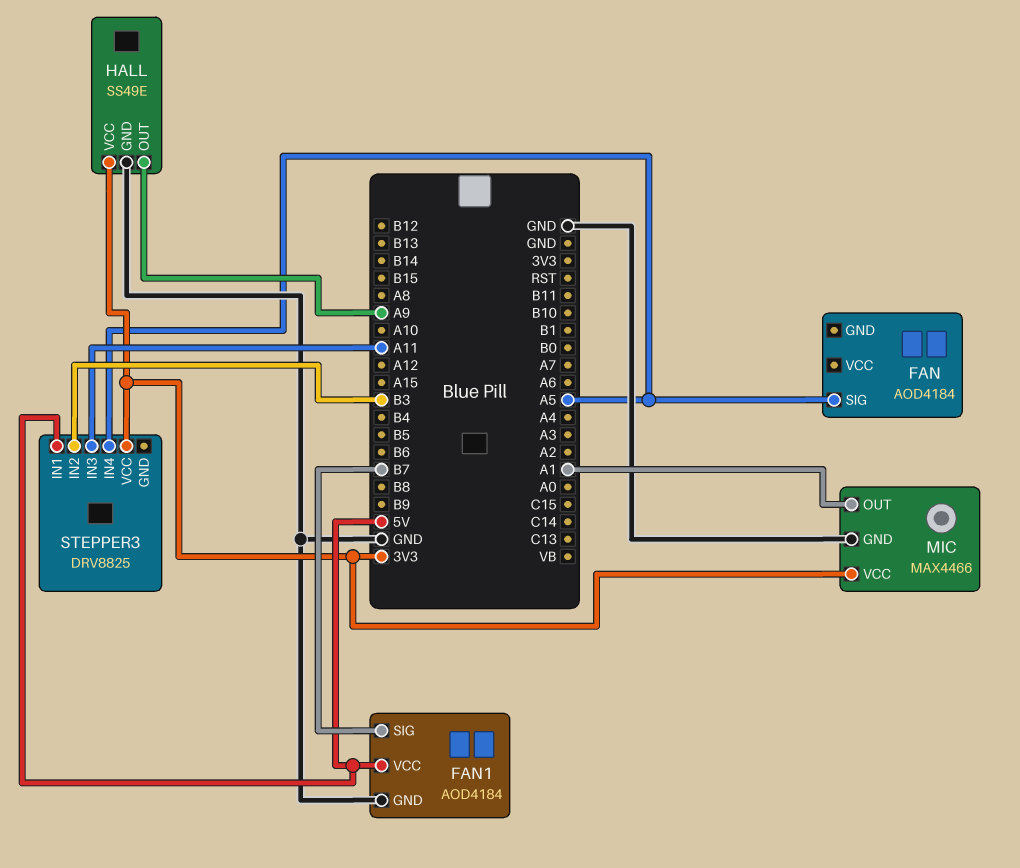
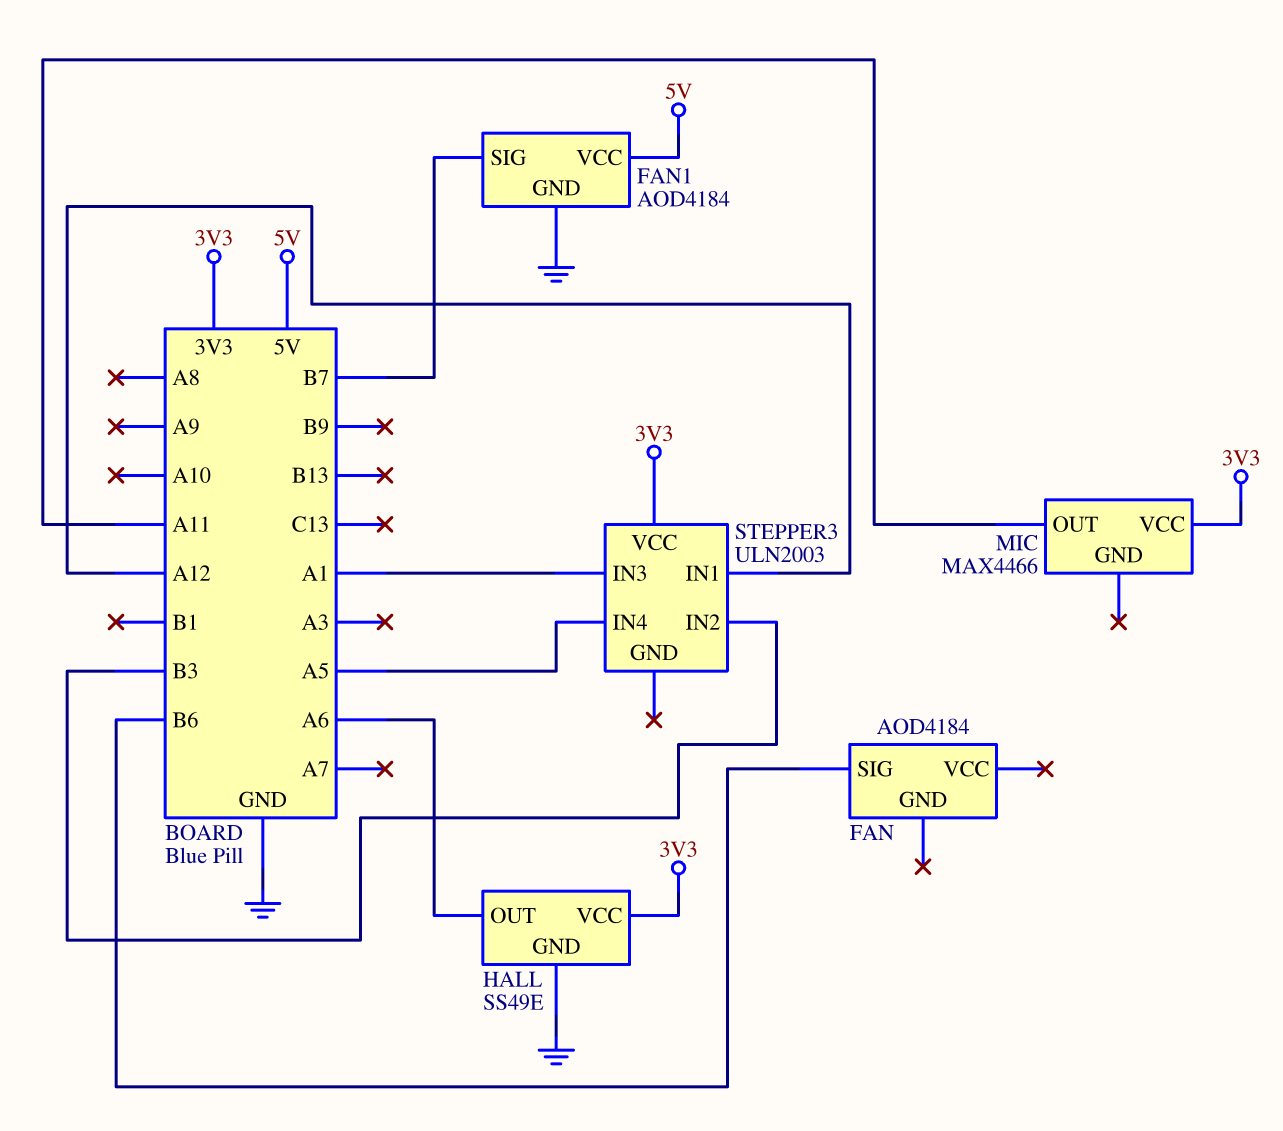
FAN pin SIG: A5 -> B6
HALL pin OUT: A9 -> A6
MIC pin GND: GND -> none
MIC pin OUT: A1 -> A11
STEPPER3: DRV8825 -> ULN2003
STEPPER3 pin IN1: 5V -> A12
STEPPER3 pin IN3: A11 -> A1

